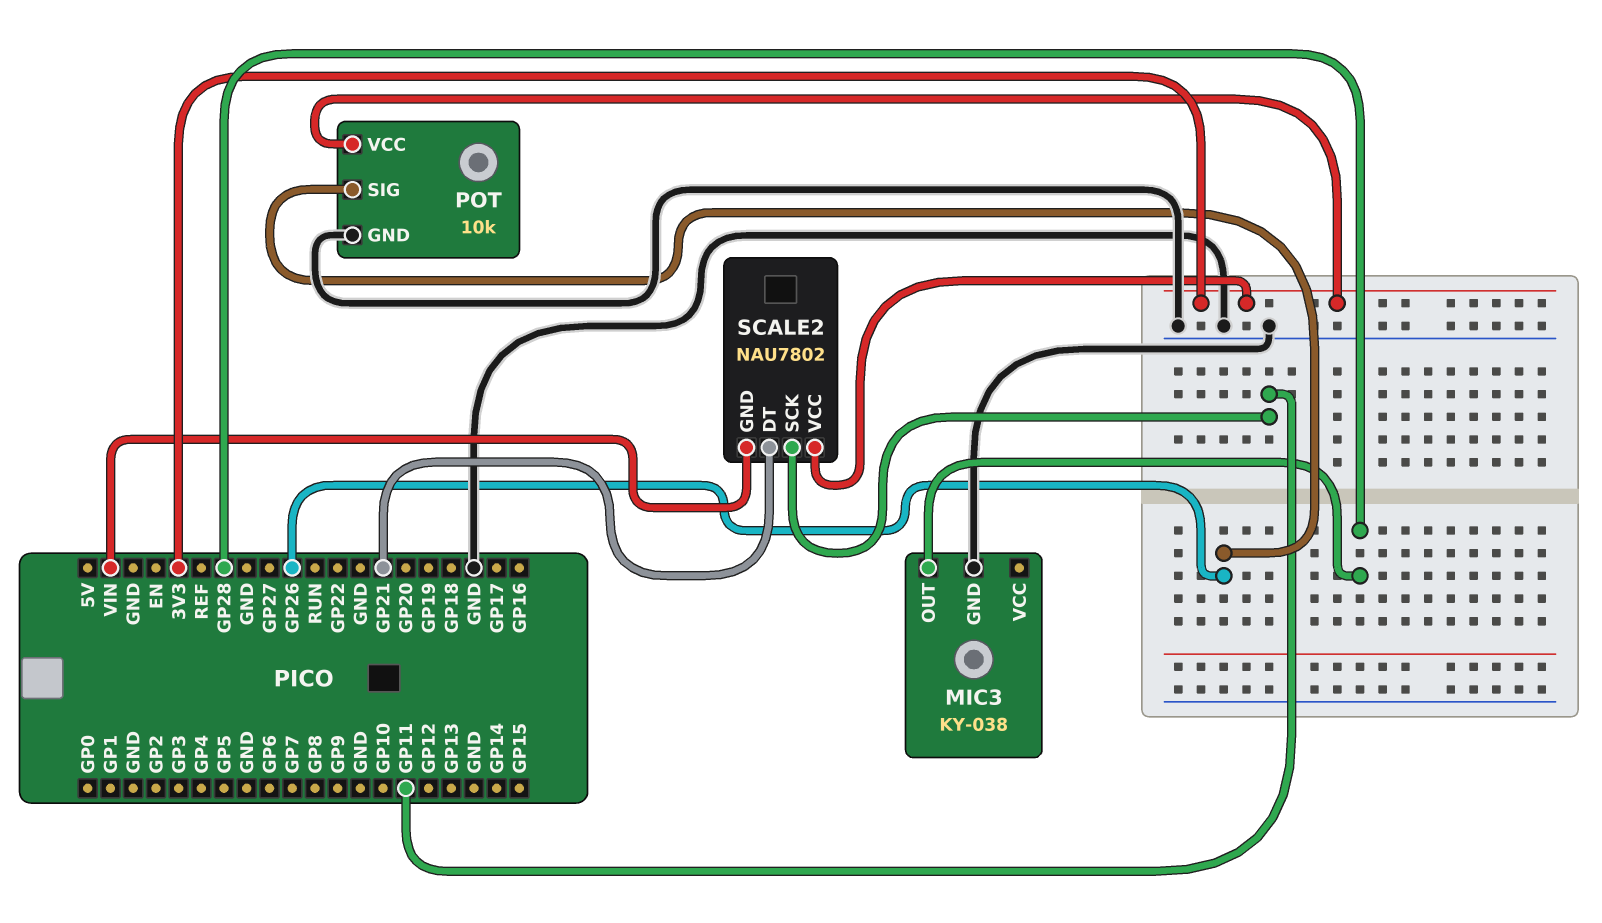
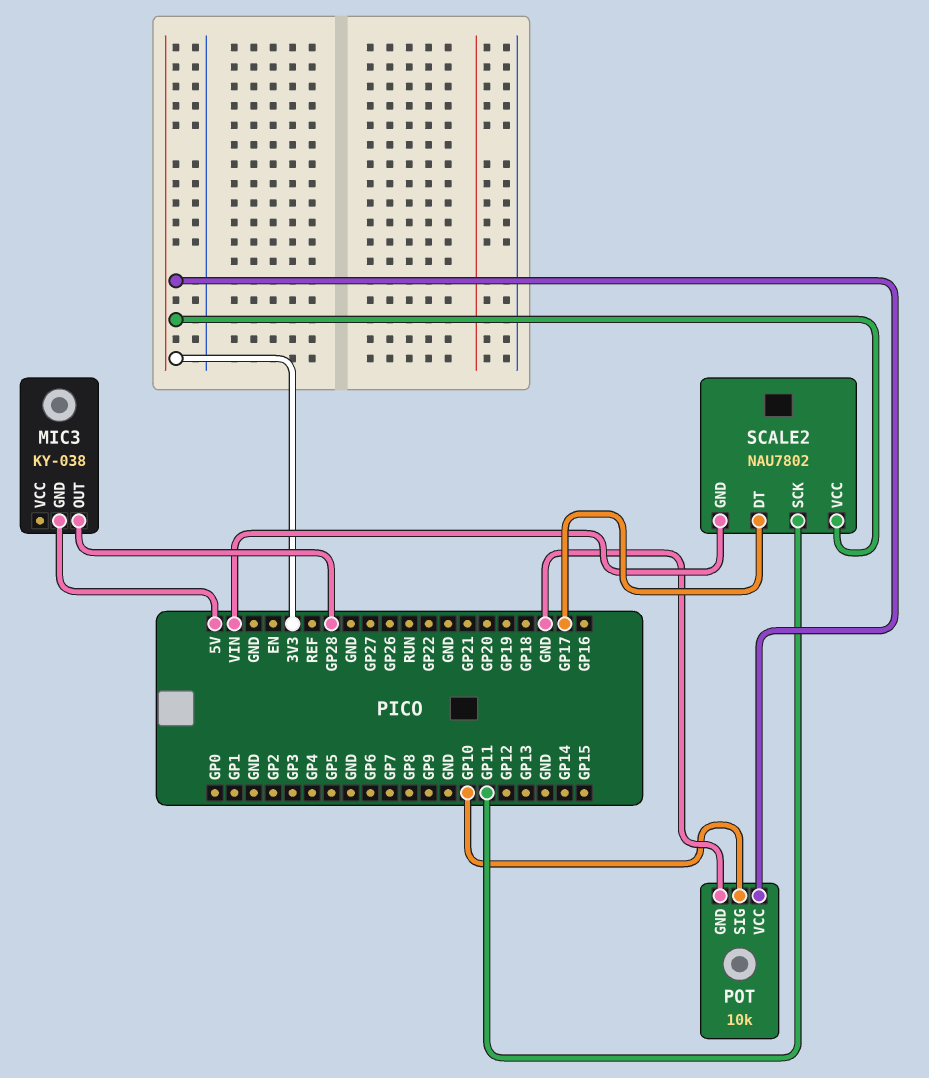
MIC3 pin GND: GND -> 5V
POT pin SIG: GP26 -> GP10
SCALE2 pin DT: GP21 -> GP17

